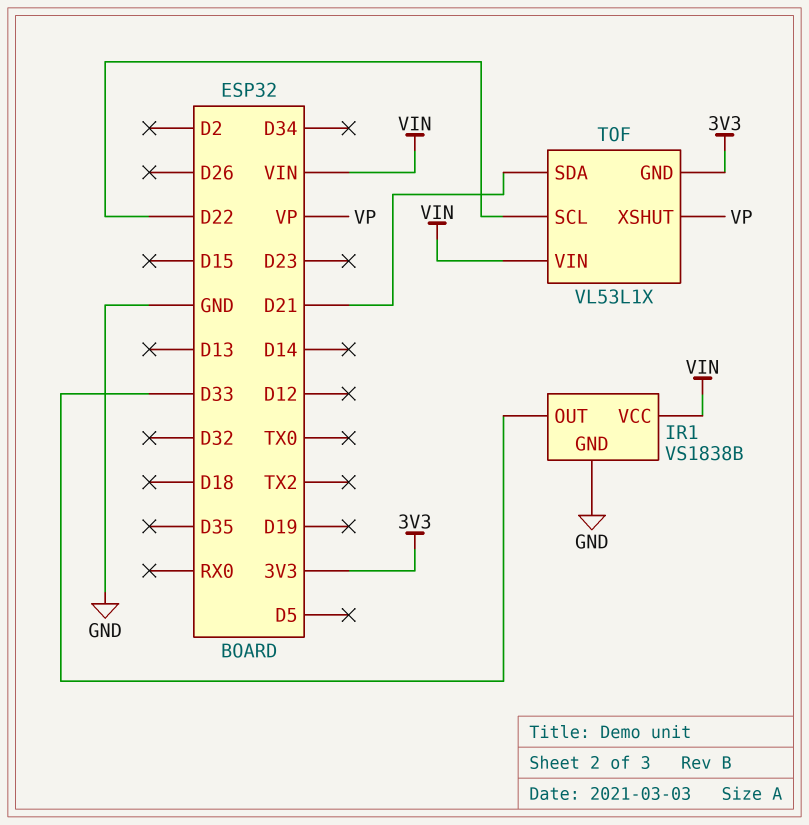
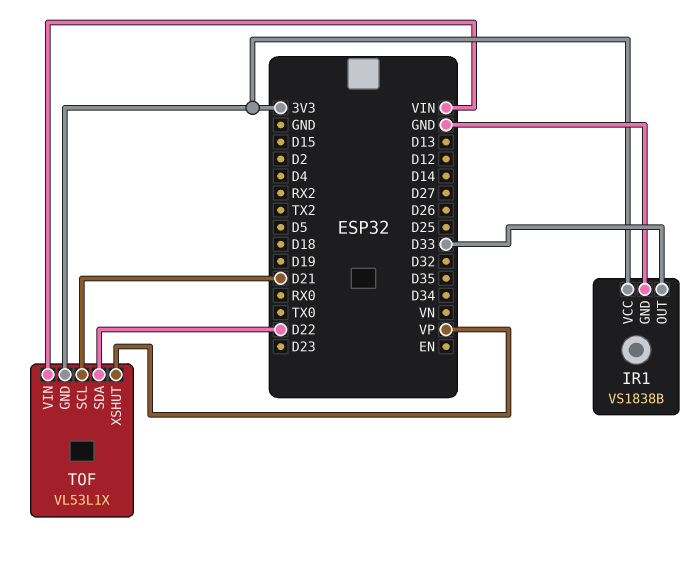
IR1 pin VCC: VIN -> 3V3
TOF pin SCL: D22 -> D21
TOF pin SDA: D21 -> D22

